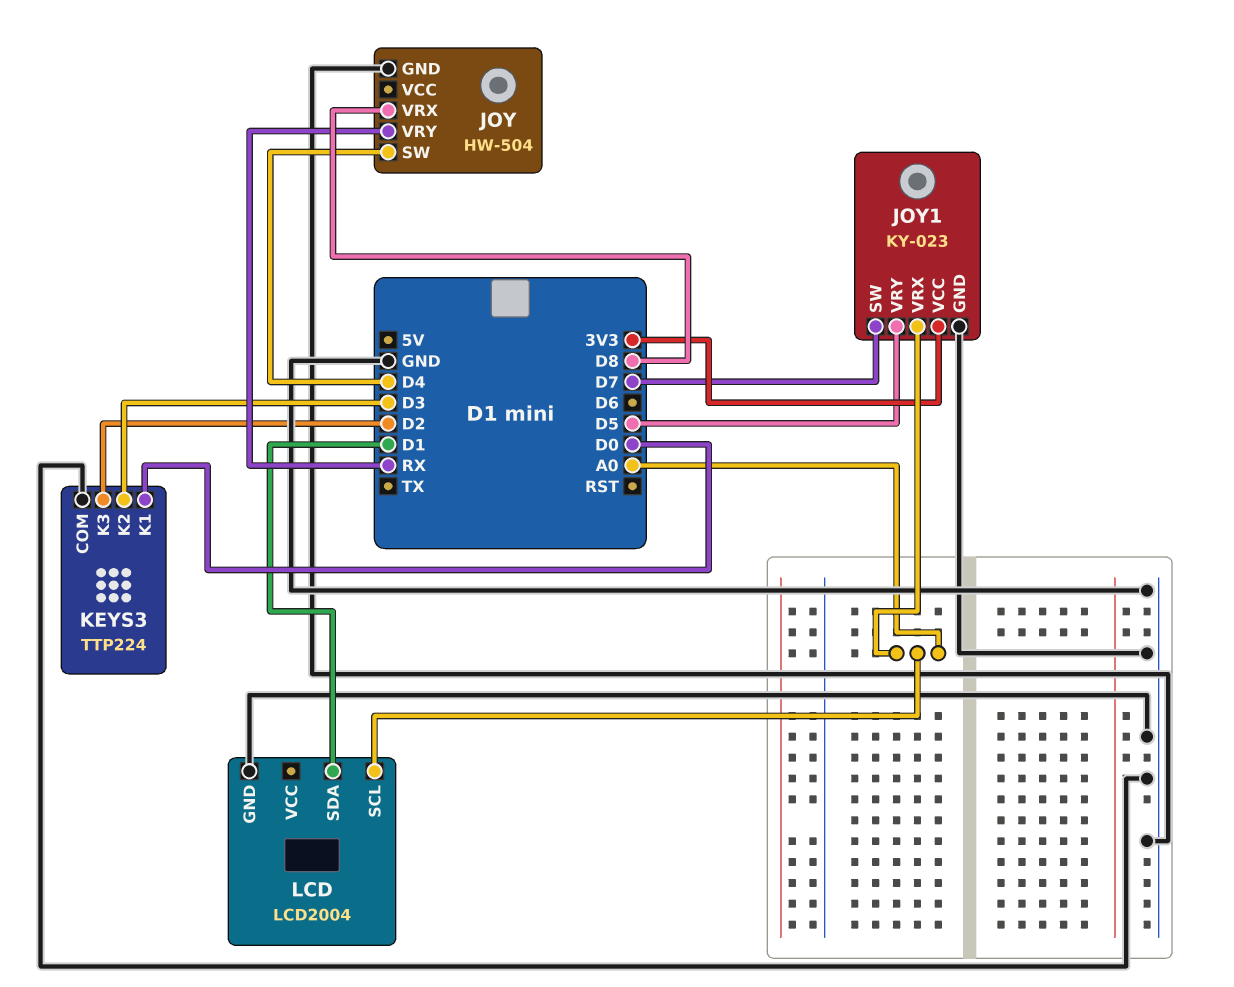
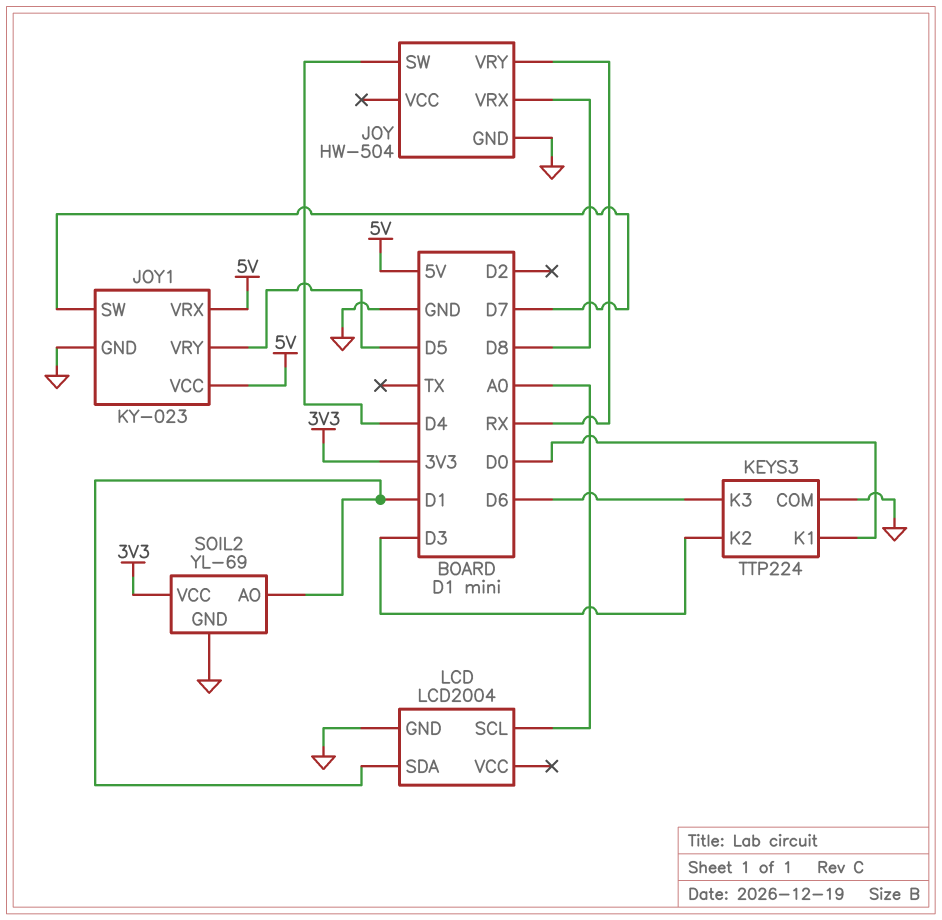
JOY1 pin VCC: 3V3 -> 5V
JOY1 pin VRX: A0 -> 5V
KEYS3 pin K3: D2 -> D6
SOIL2: none -> YL-69
SOIL2 pin AO: none -> D1
SOIL2 pin GND: none -> GND
SOIL2 pin VCC: none -> 3V3

